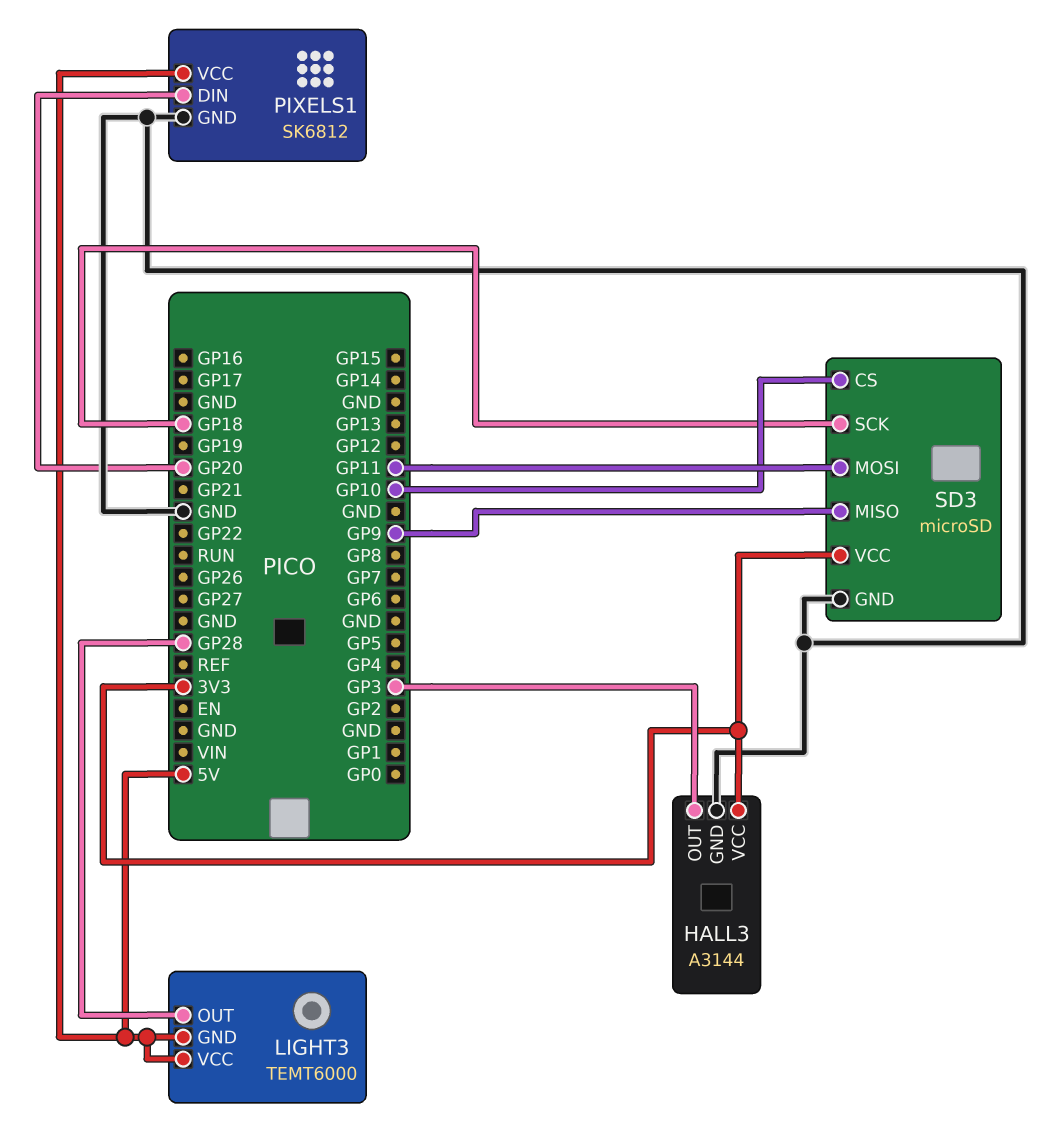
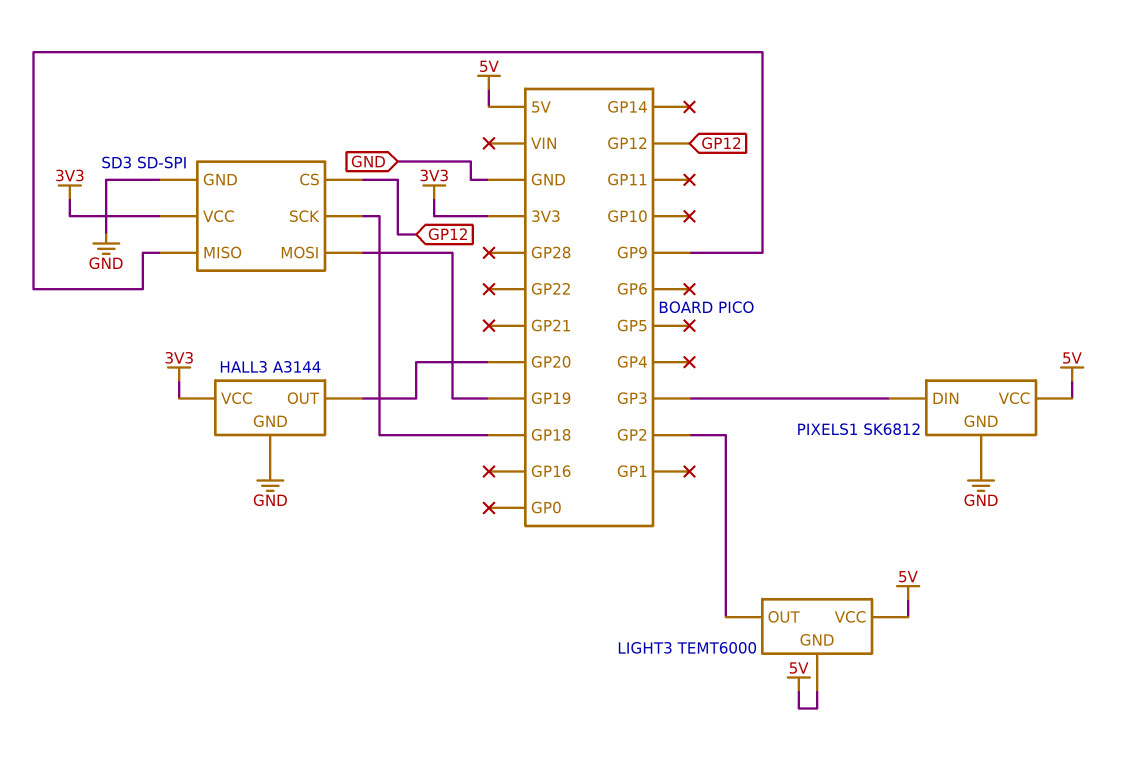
HALL3 pin OUT: GP3 -> GP20
LIGHT3 pin OUT: GP28 -> GP2
PIXELS1 pin DIN: GP20 -> GP3
SD3: microSD -> SD-SPI
SD3 pin CS: GP10 -> GP12
SD3 pin MOSI: GP11 -> GP19

